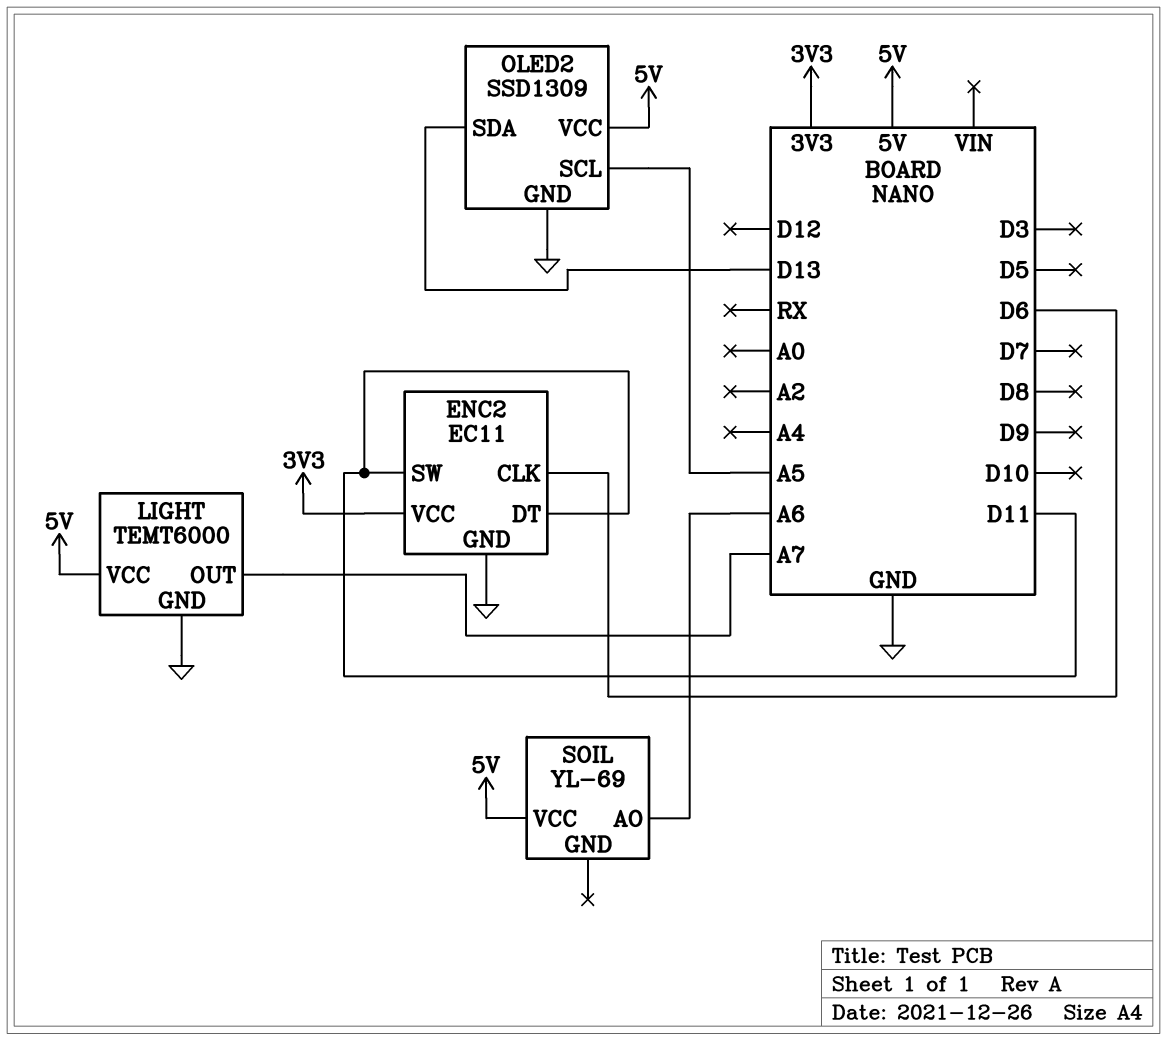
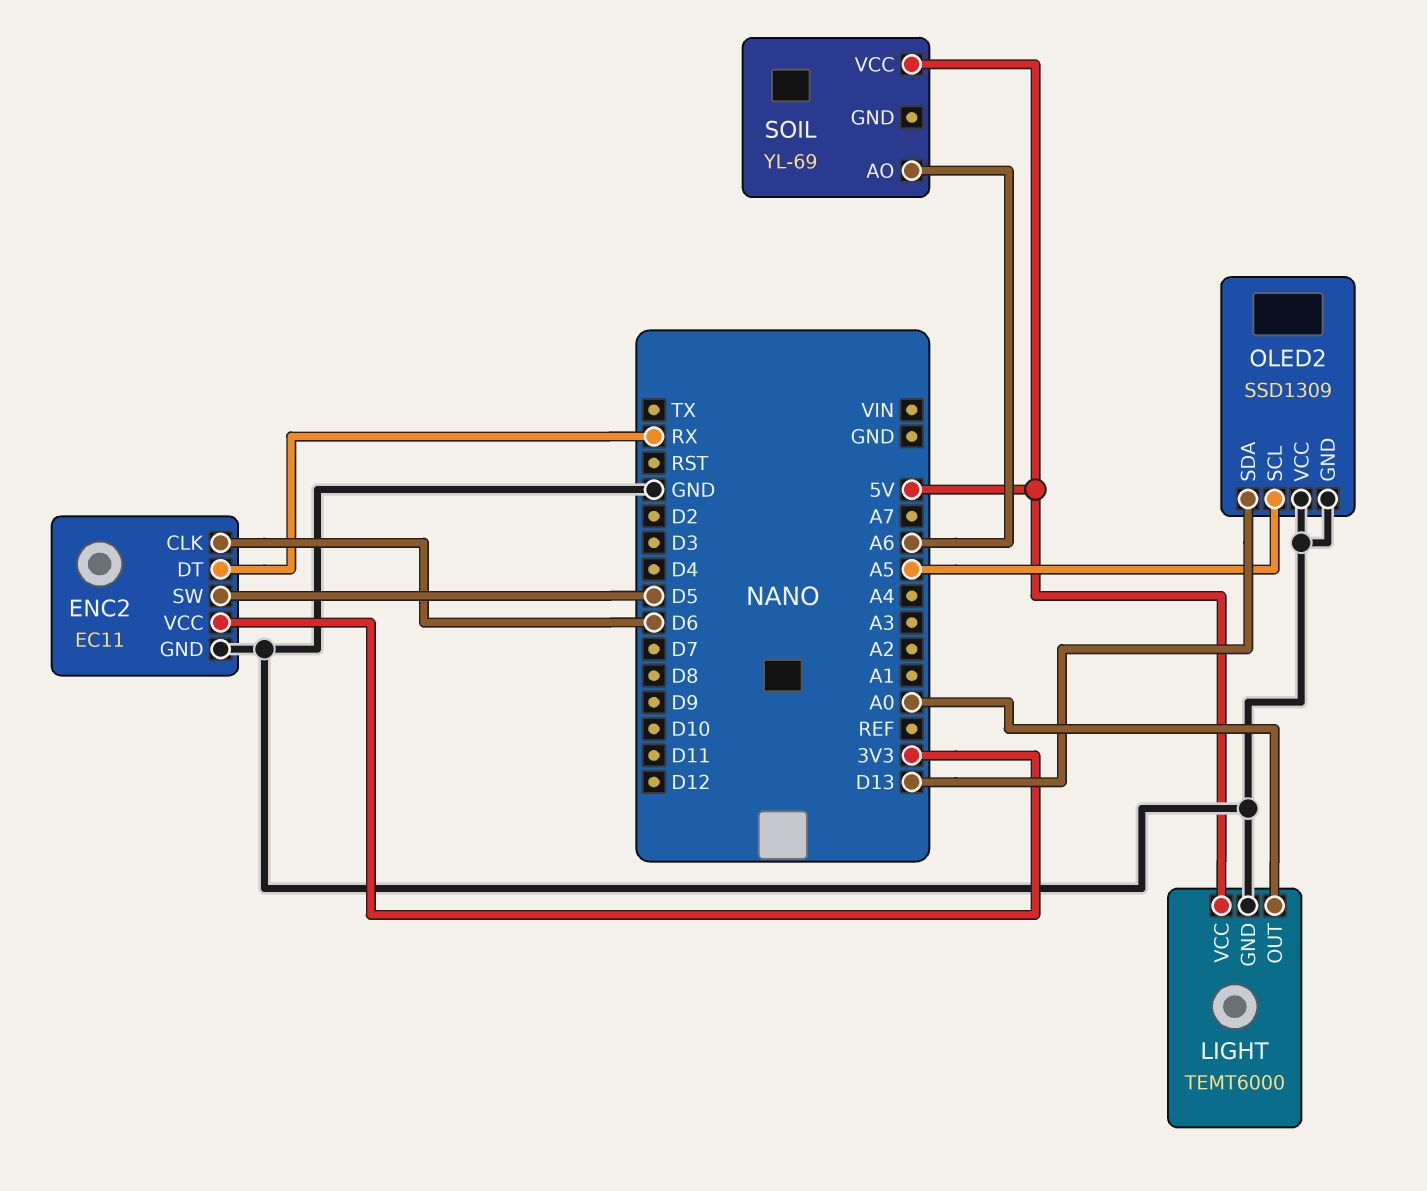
ENC2 pin DT: D11 -> RX
ENC2 pin SW: D11 -> D5
LIGHT pin OUT: A7 -> A0
OLED2 pin VCC: 5V -> GND

